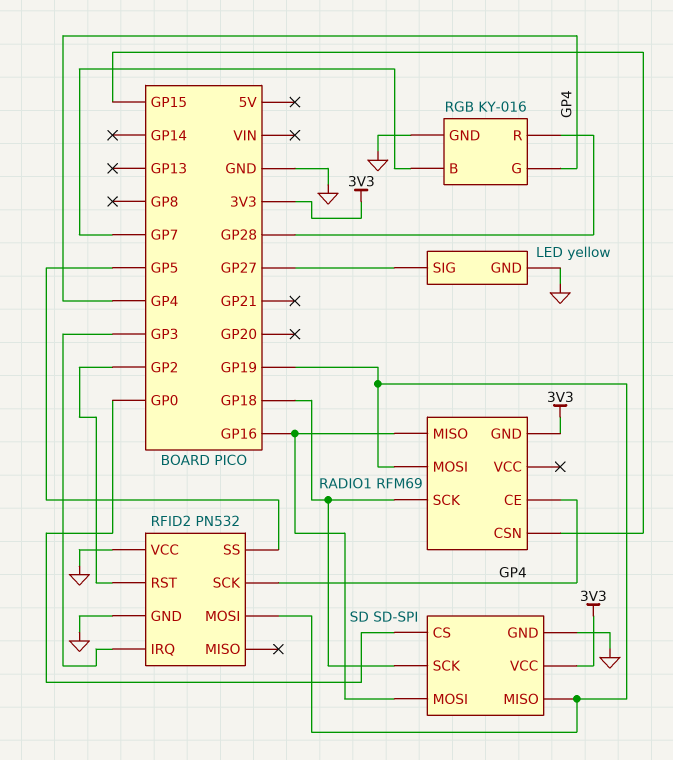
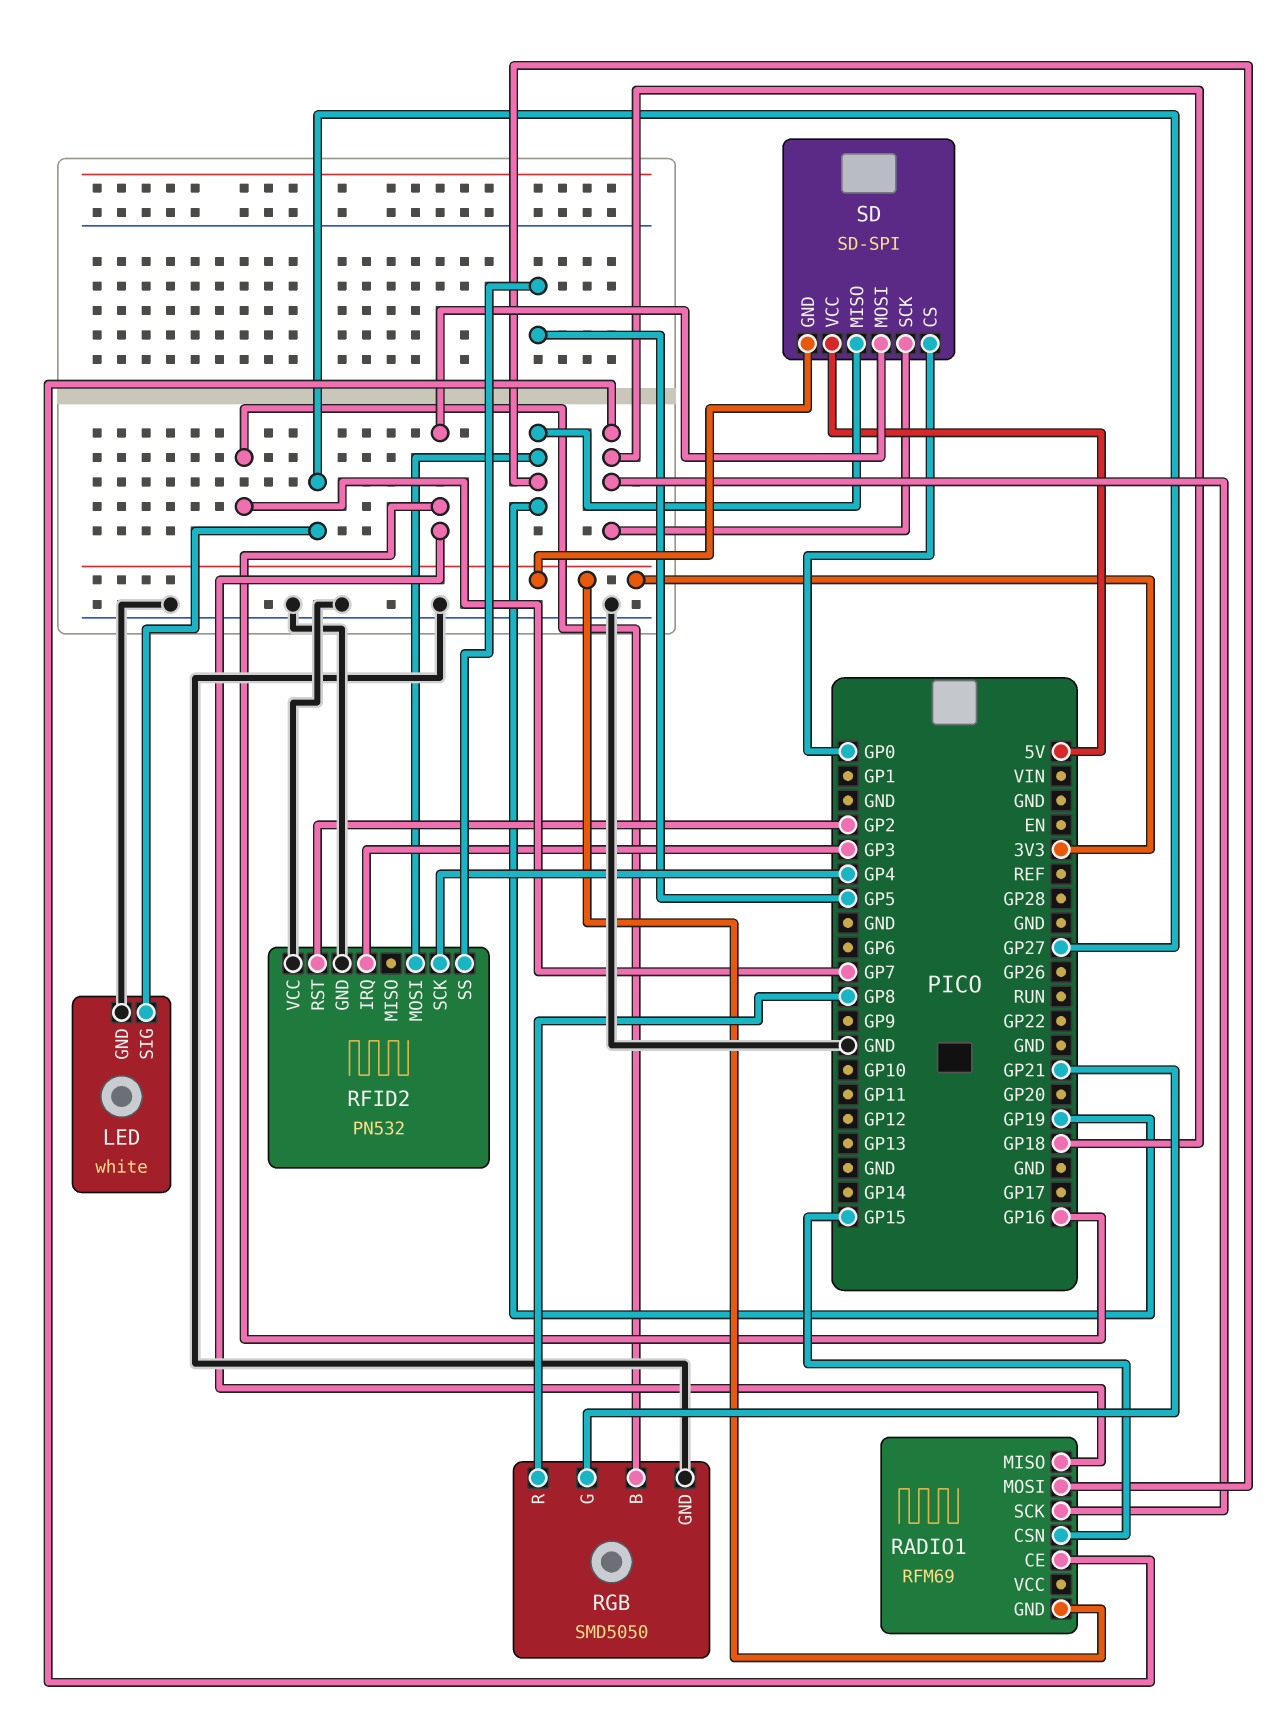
LED: yellow -> white
RADIO1 pin CE: GP4 -> GP18
RGB: KY-016 -> SMD5050
RGB pin G: GP4 -> GP21
RGB pin R: GP28 -> GP8
SD pin GND: GND -> 3V3
SD pin VCC: 3V3 -> 5V

